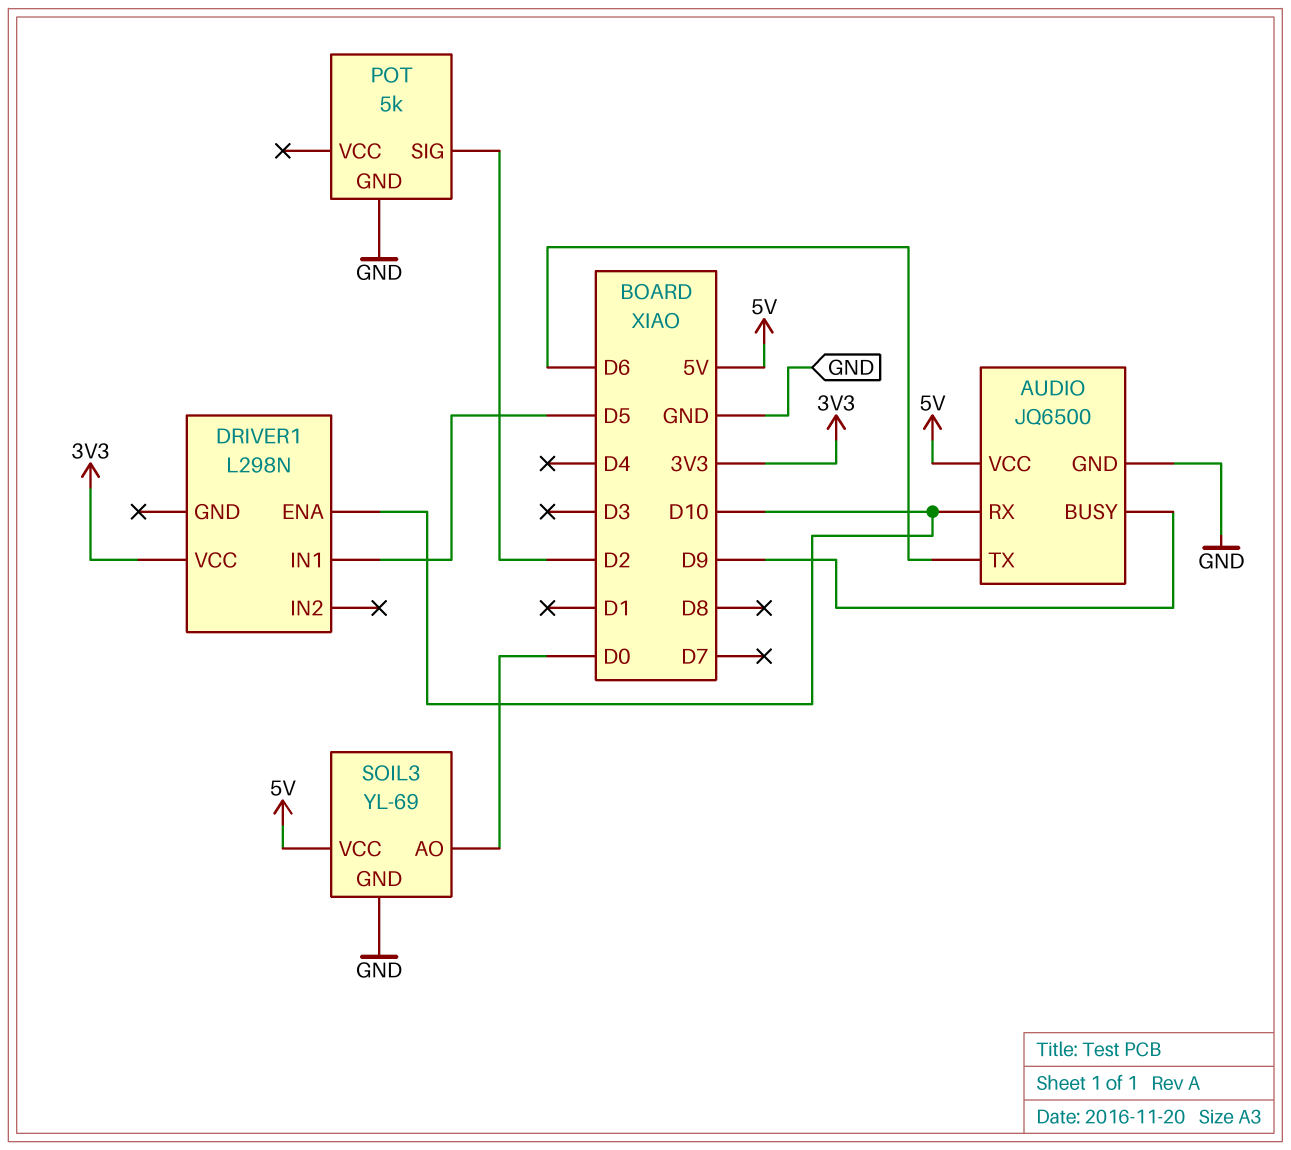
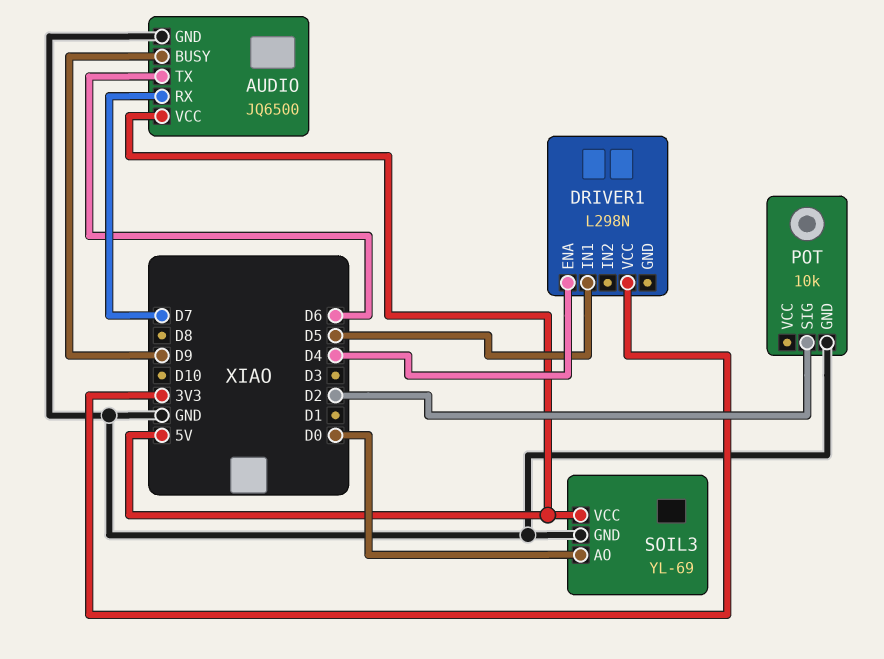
AUDIO pin RX: D10 -> D7
DRIVER1 pin ENA: D10 -> D4
POT: 5k -> 10k

